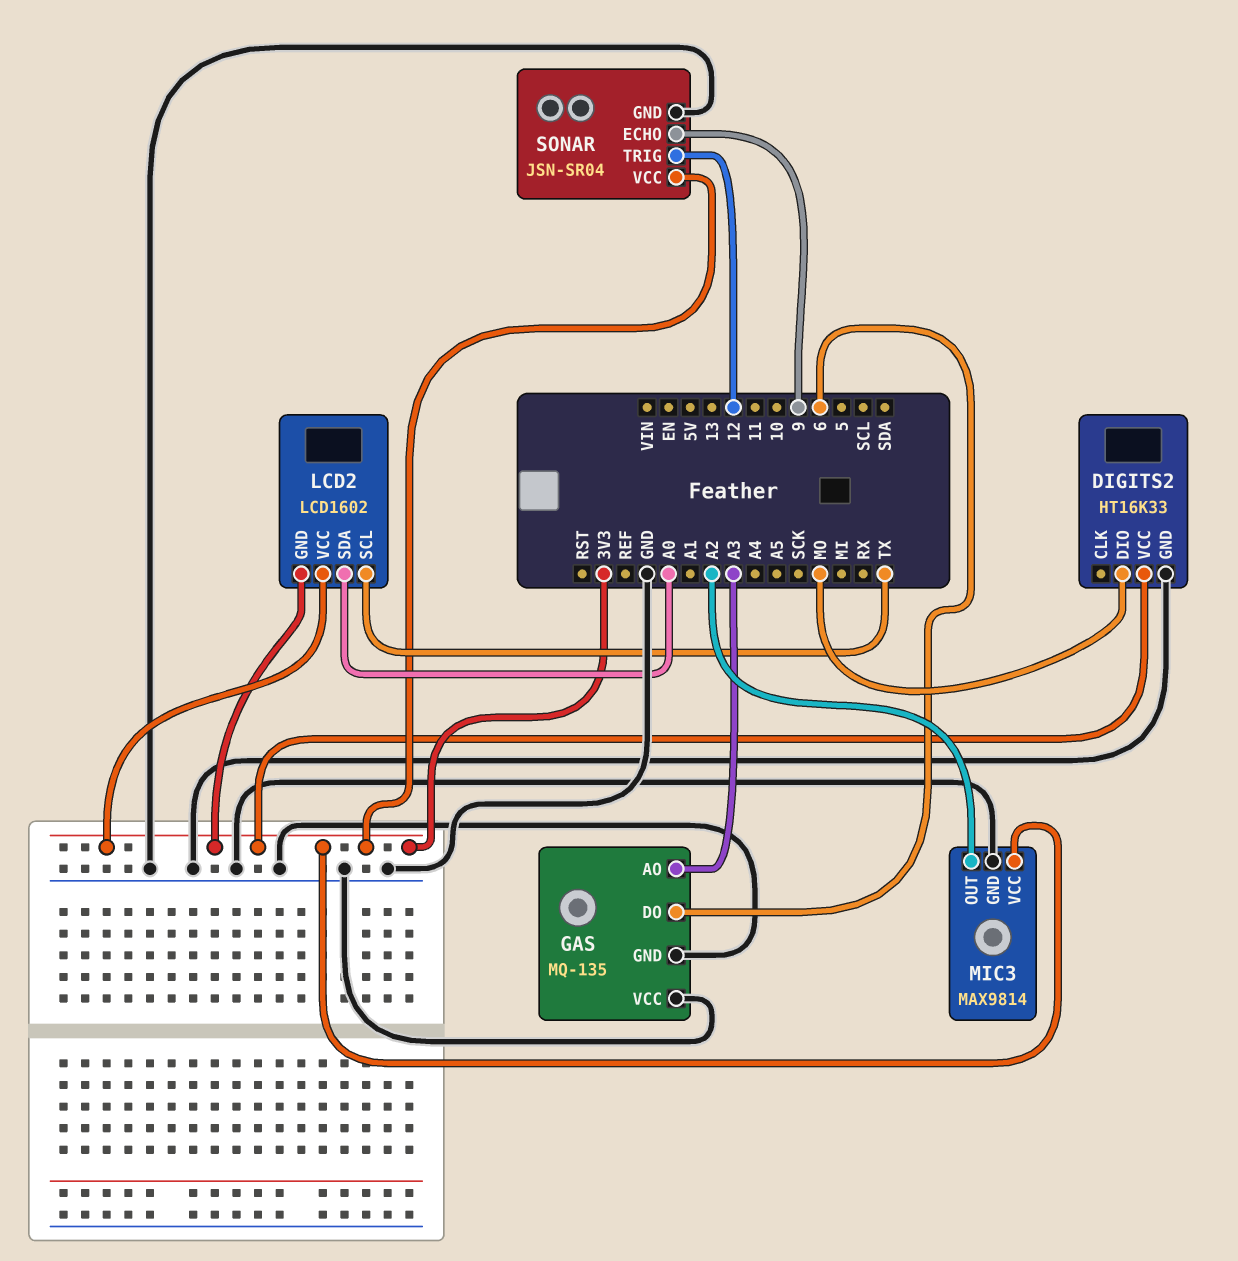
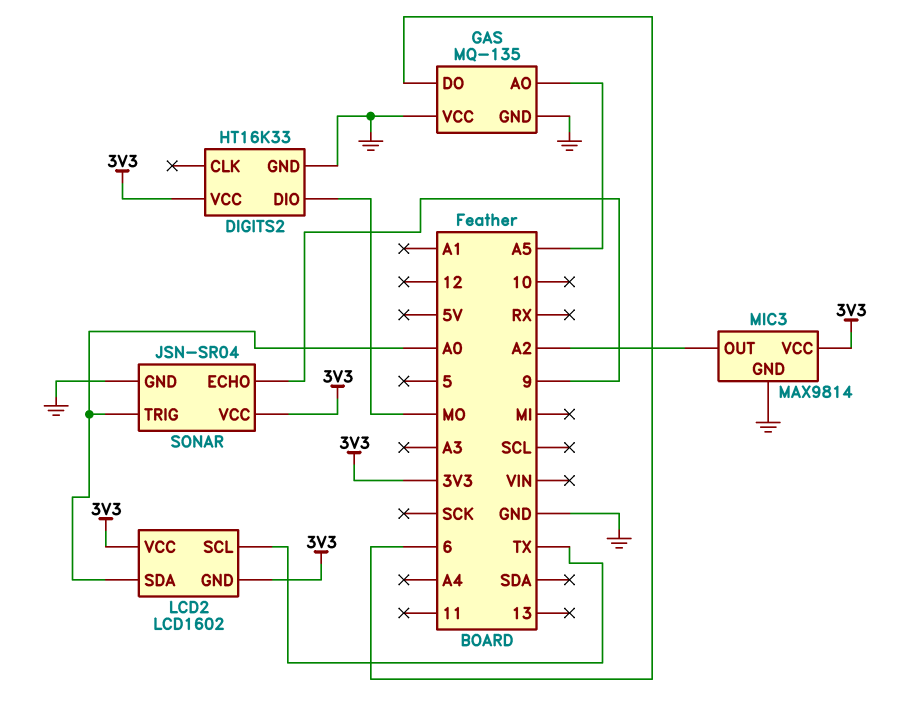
GAS pin AO: A3 -> A5
SONAR pin TRIG: 12 -> A0

